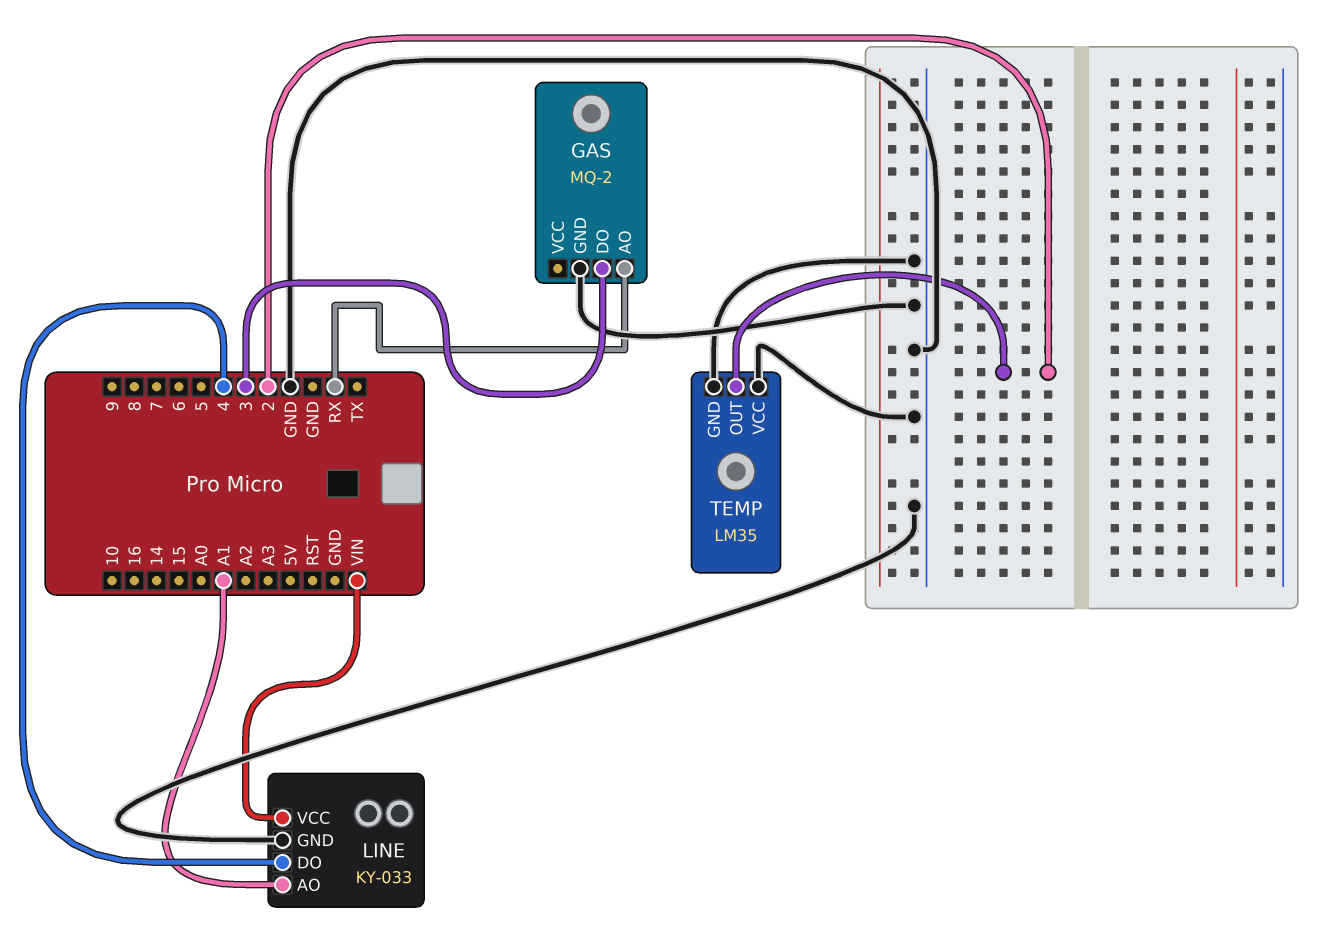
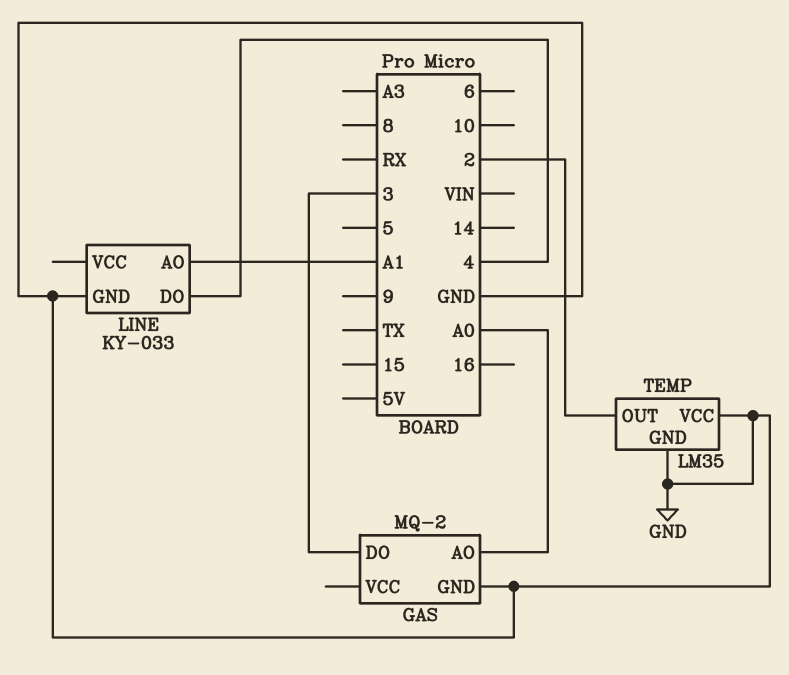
GAS pin AO: RX -> A0
LINE pin VCC: VIN -> none

